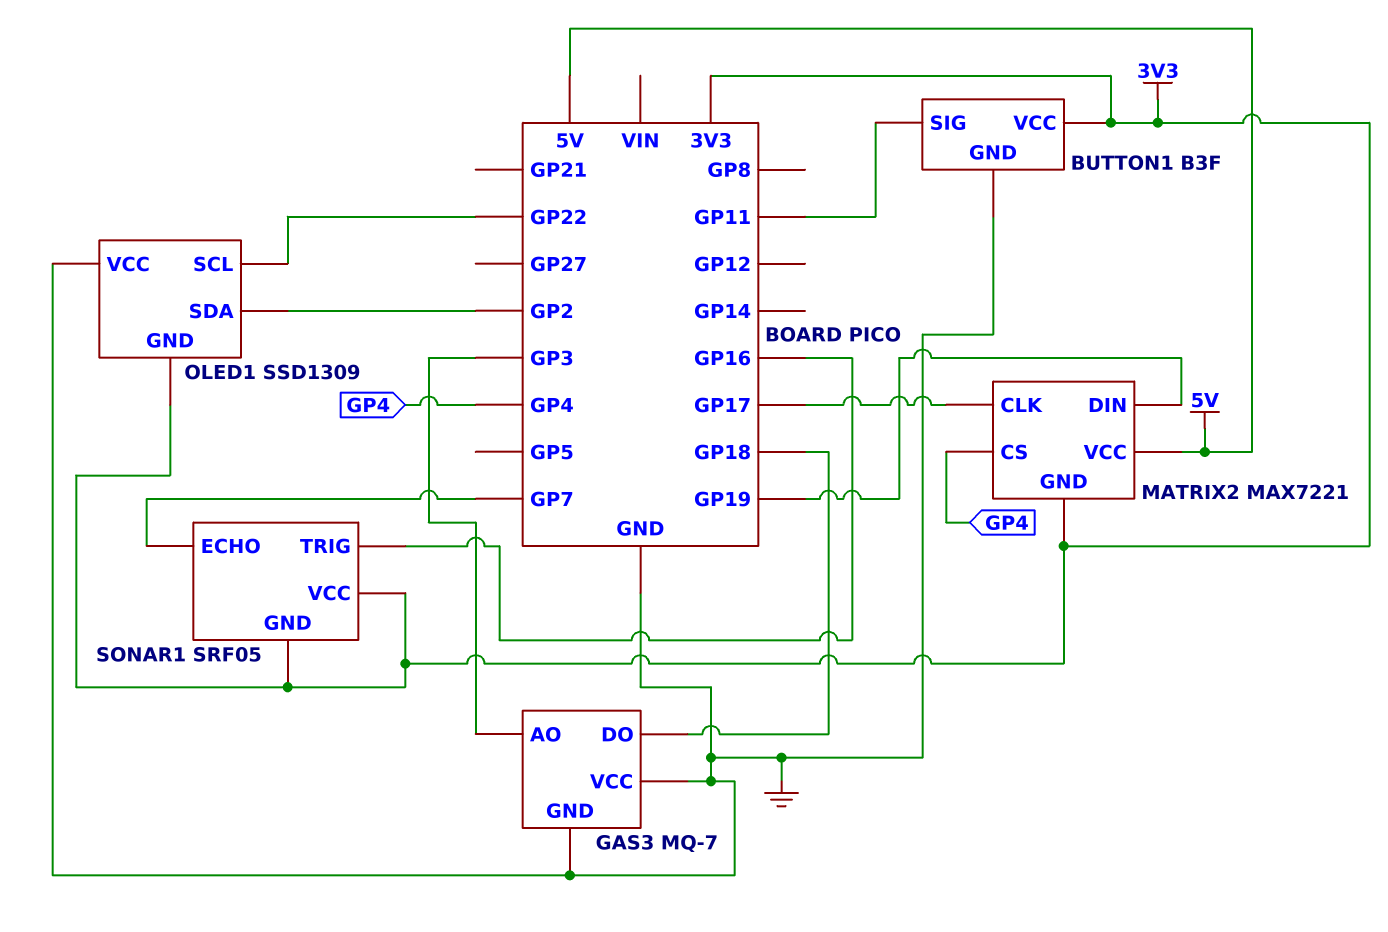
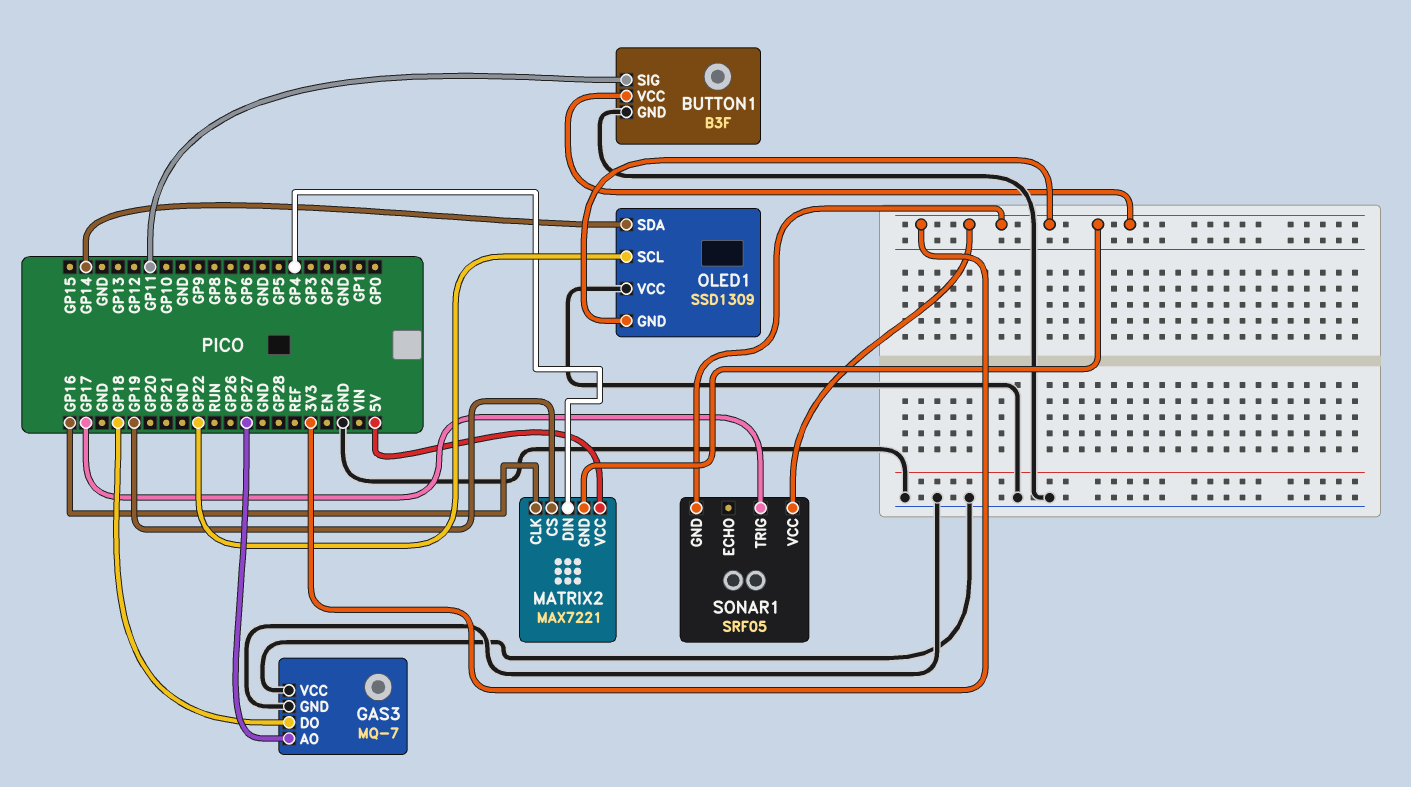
GAS3 pin AO: GP3 -> GP27
MATRIX2 pin CLK: GP17 -> GP16
MATRIX2 pin CS: GP4 -> GP19
MATRIX2 pin DIN: GP19 -> GP4
OLED1 pin SDA: GP2 -> GP14
SONAR1 pin ECHO: GP7 -> none
SONAR1 pin TRIG: GP16 -> GP17

